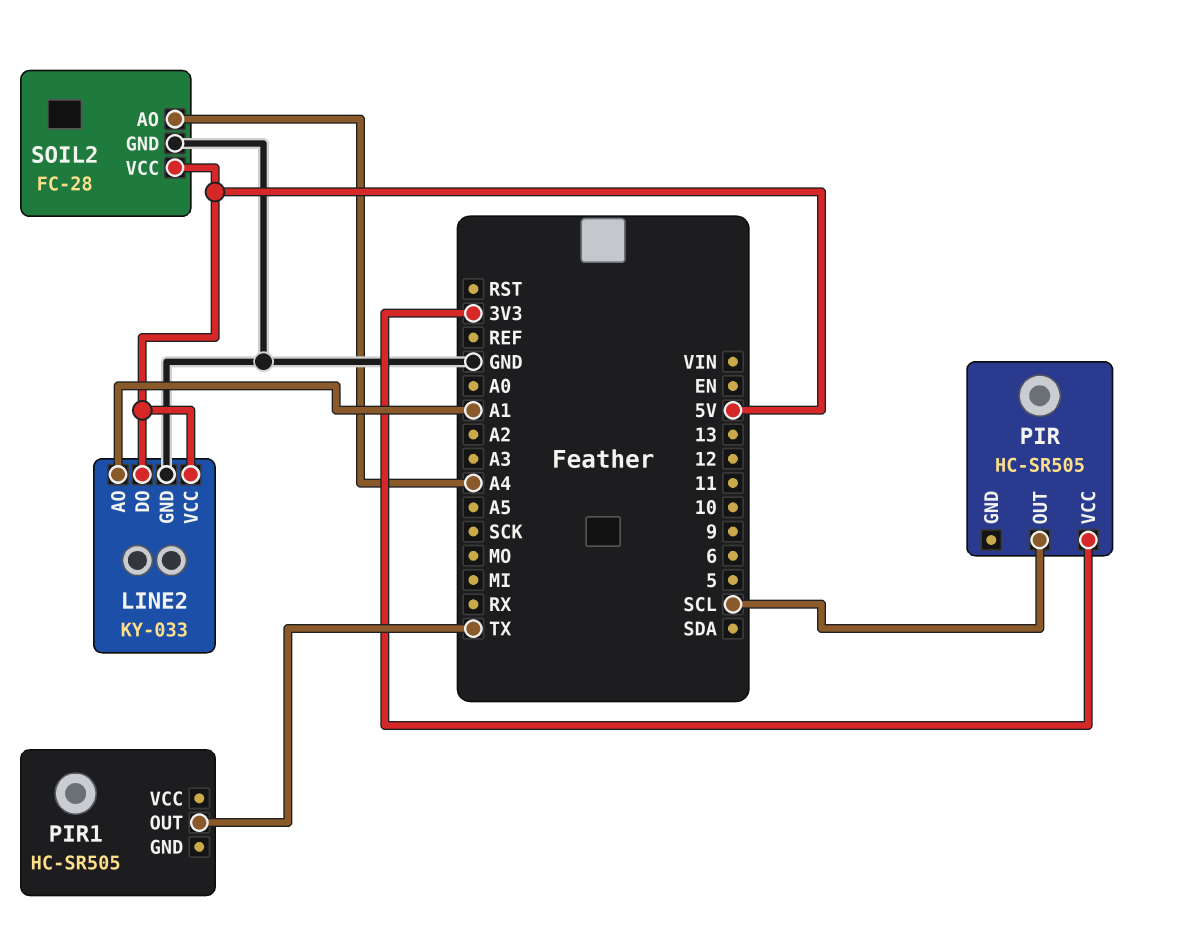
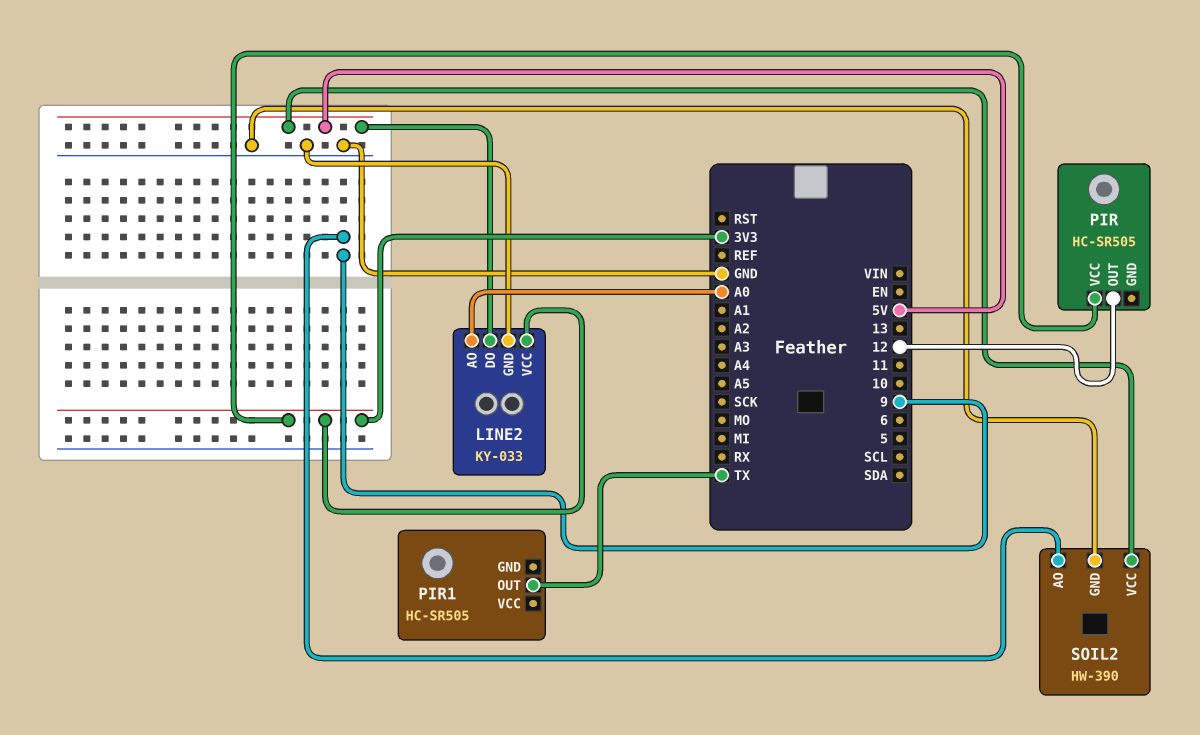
LINE2 pin AO: A1 -> A0
LINE2 pin VCC: 5V -> 3V3
PIR pin OUT: SCL -> 12
SOIL2: FC-28 -> HW-390
SOIL2 pin AO: A4 -> 9

